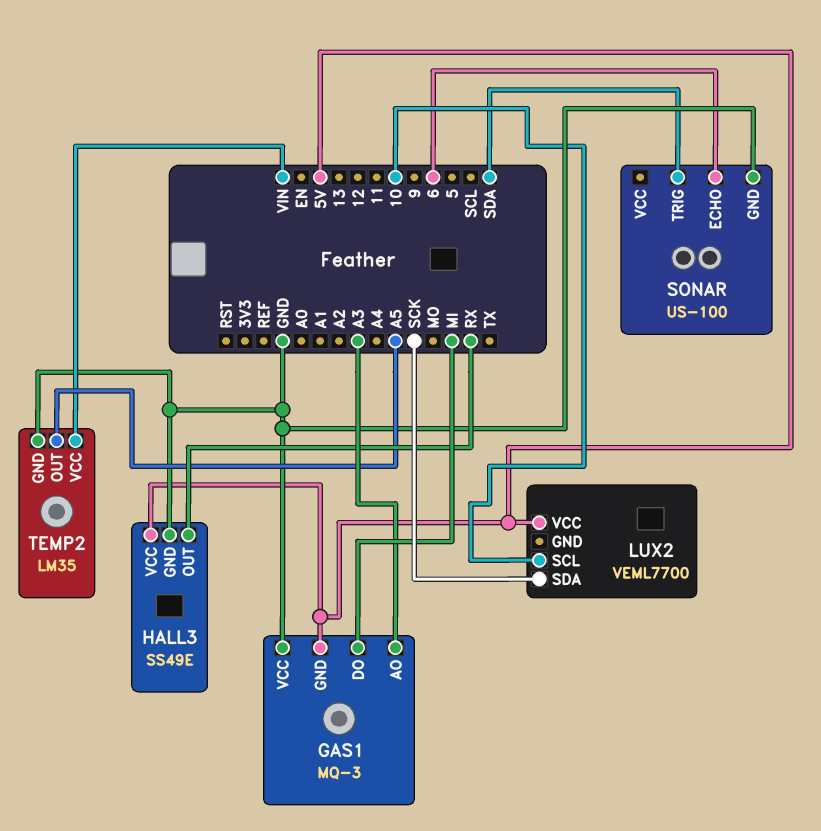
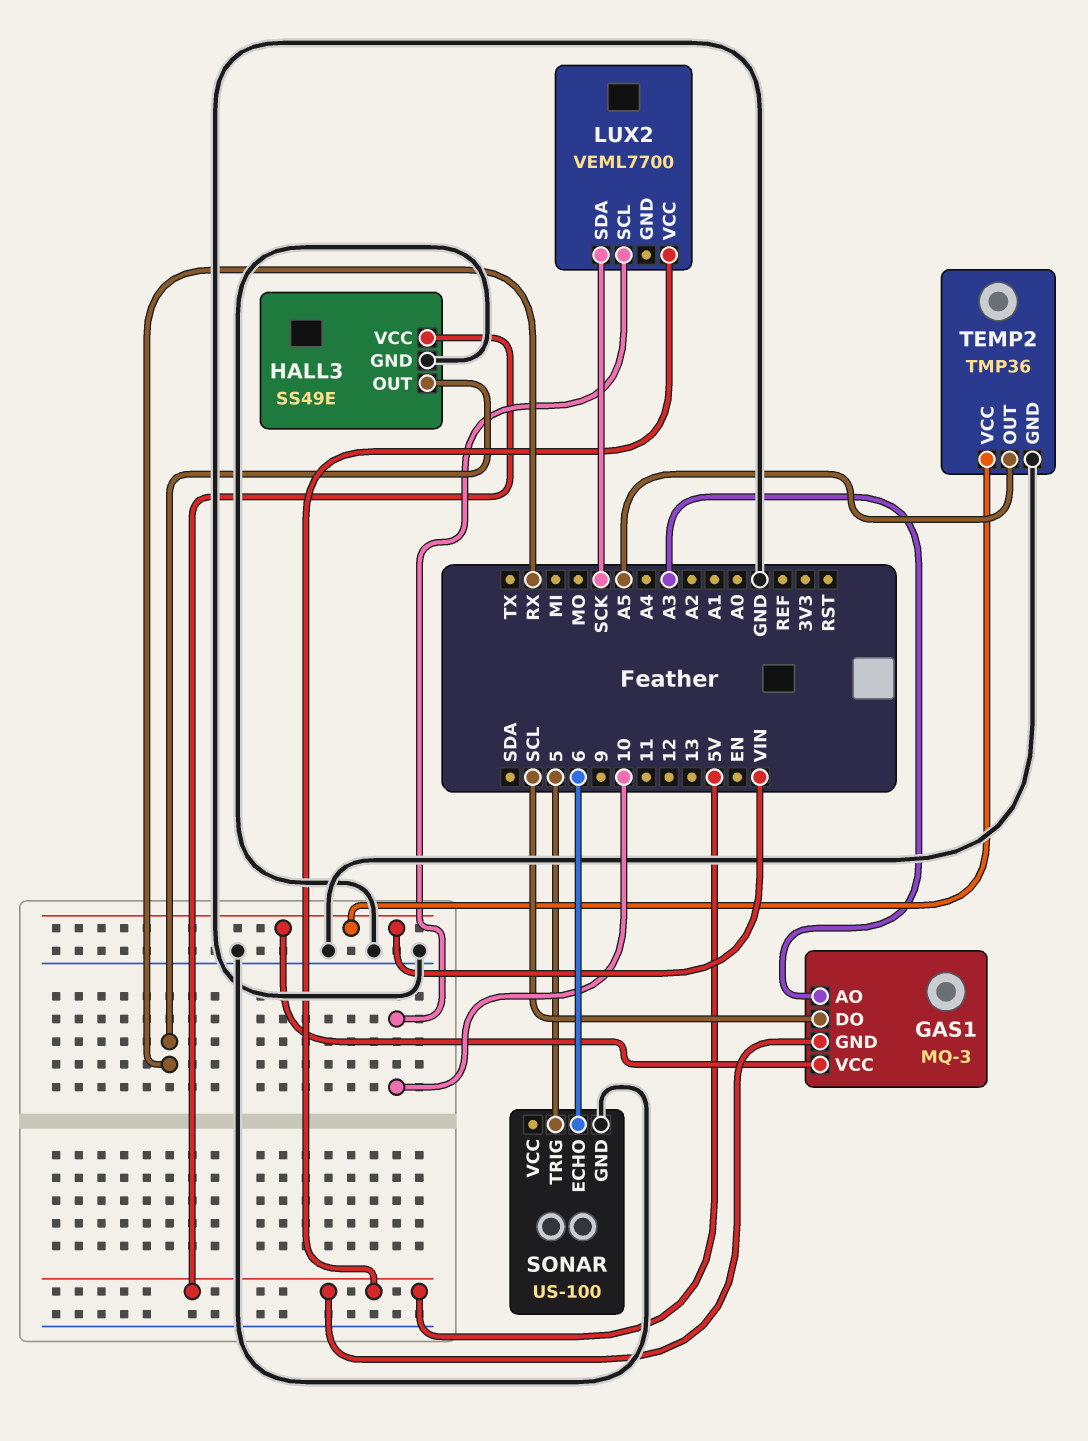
GAS1 pin DO: MI -> SCL
GAS1 pin VCC: GND -> VIN
SONAR pin TRIG: SDA -> 5
TEMP2: LM35 -> TMP36

